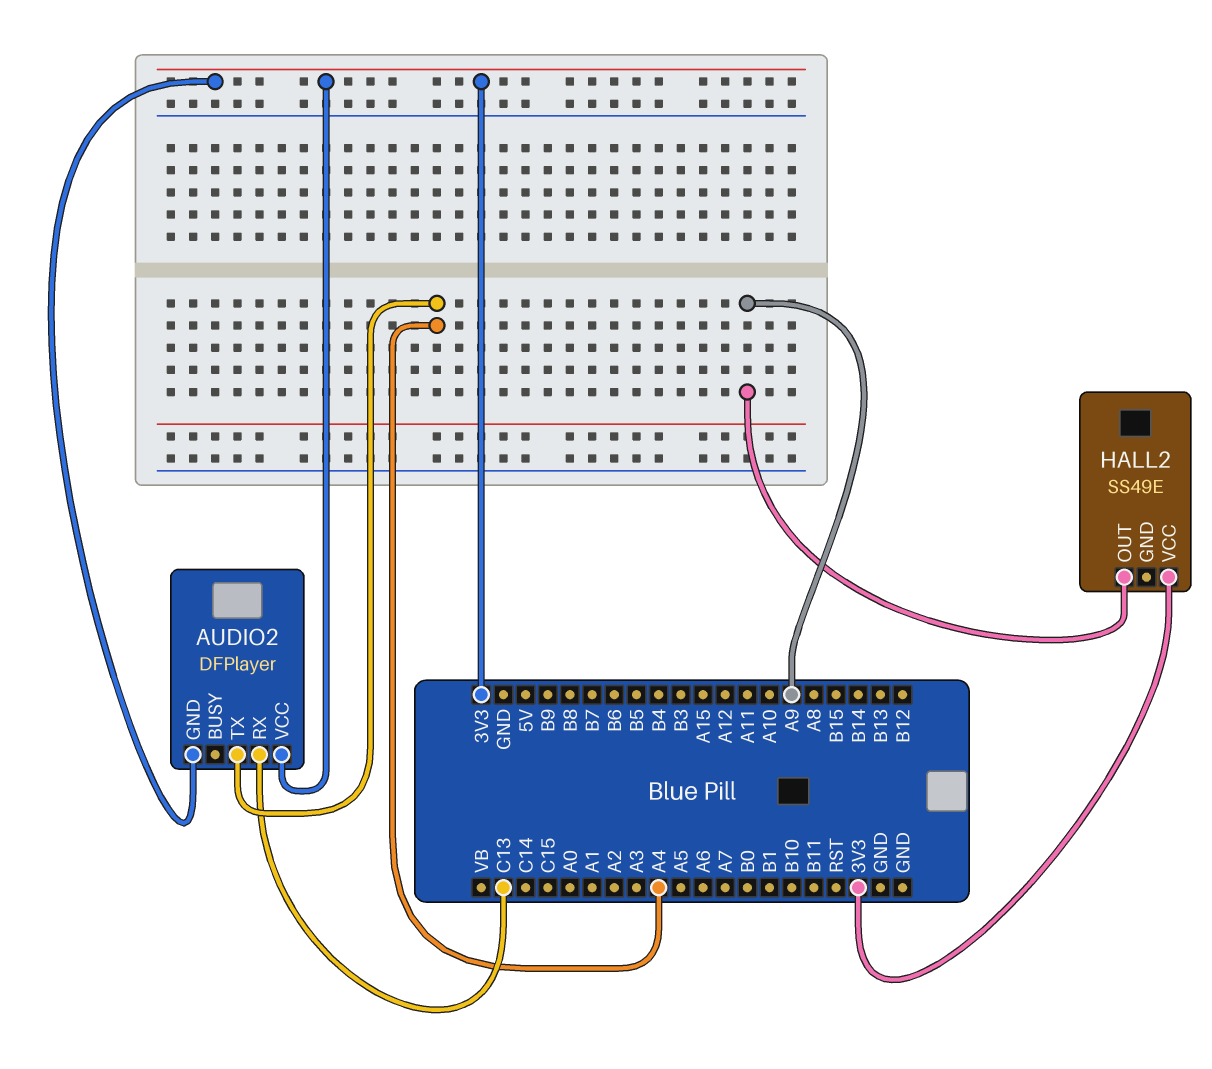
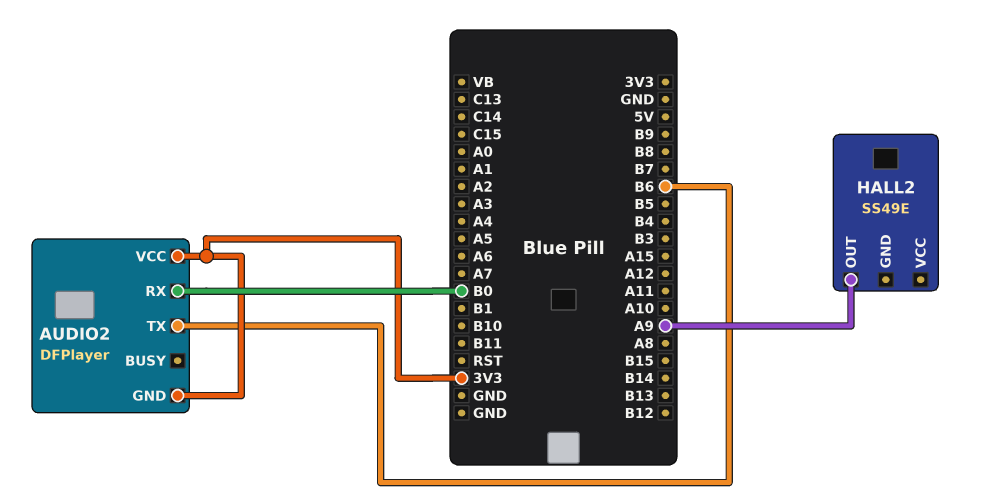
AUDIO2 pin RX: C13 -> B0
AUDIO2 pin TX: A4 -> B6
HALL2 pin VCC: 3V3 -> none

